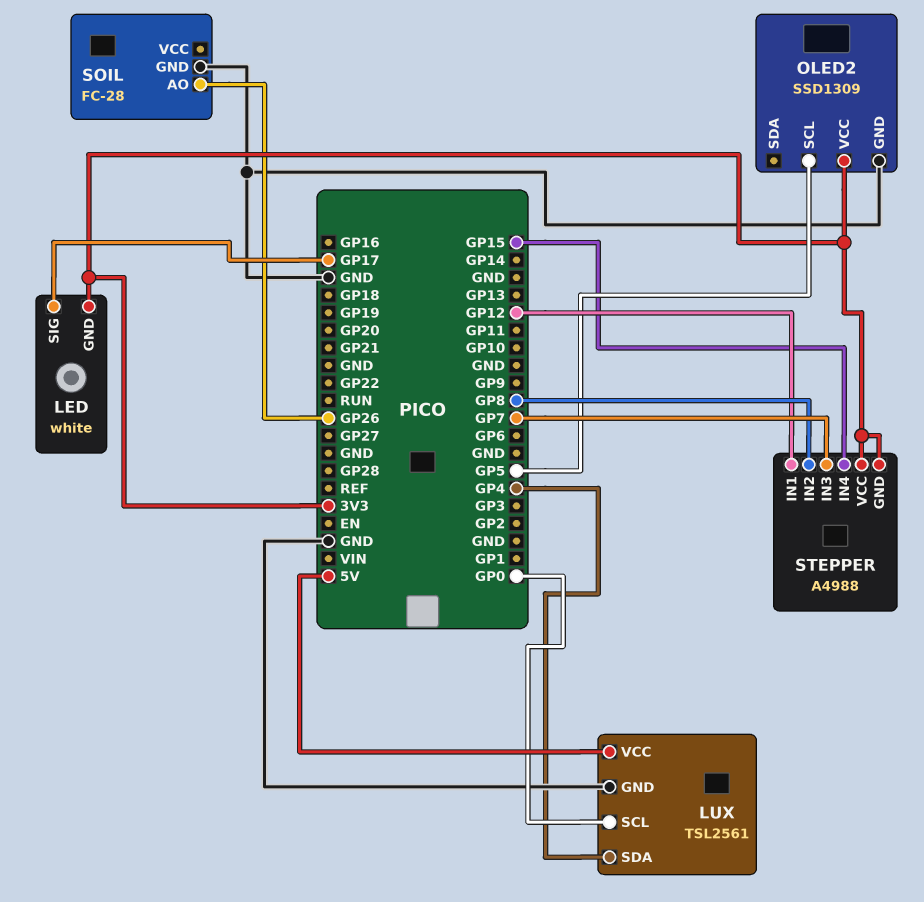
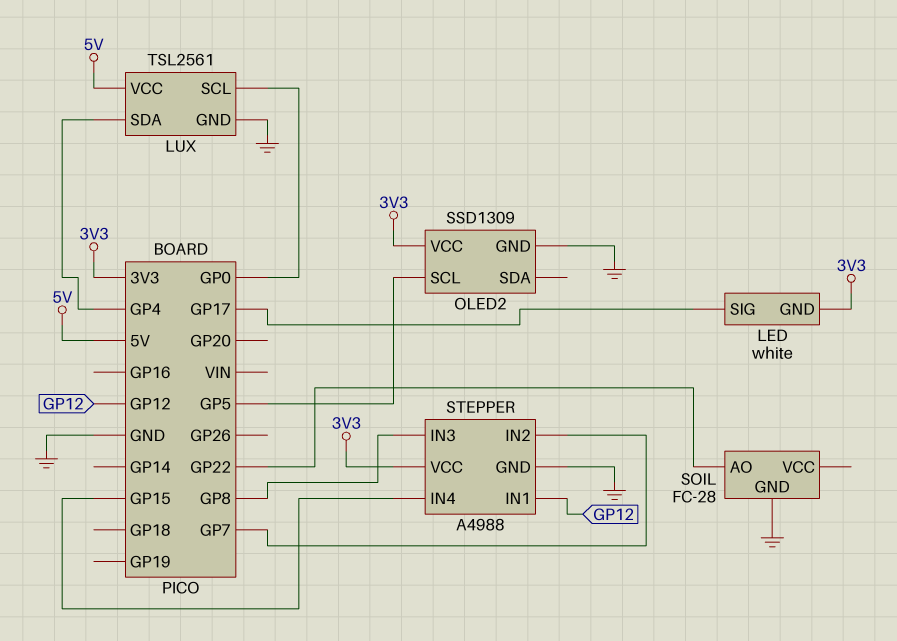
SOIL pin AO: GP26 -> GP22
STEPPER pin GND: 3V3 -> GND
STEPPER pin IN2: GP8 -> GP7
STEPPER pin IN3: GP7 -> GP8

